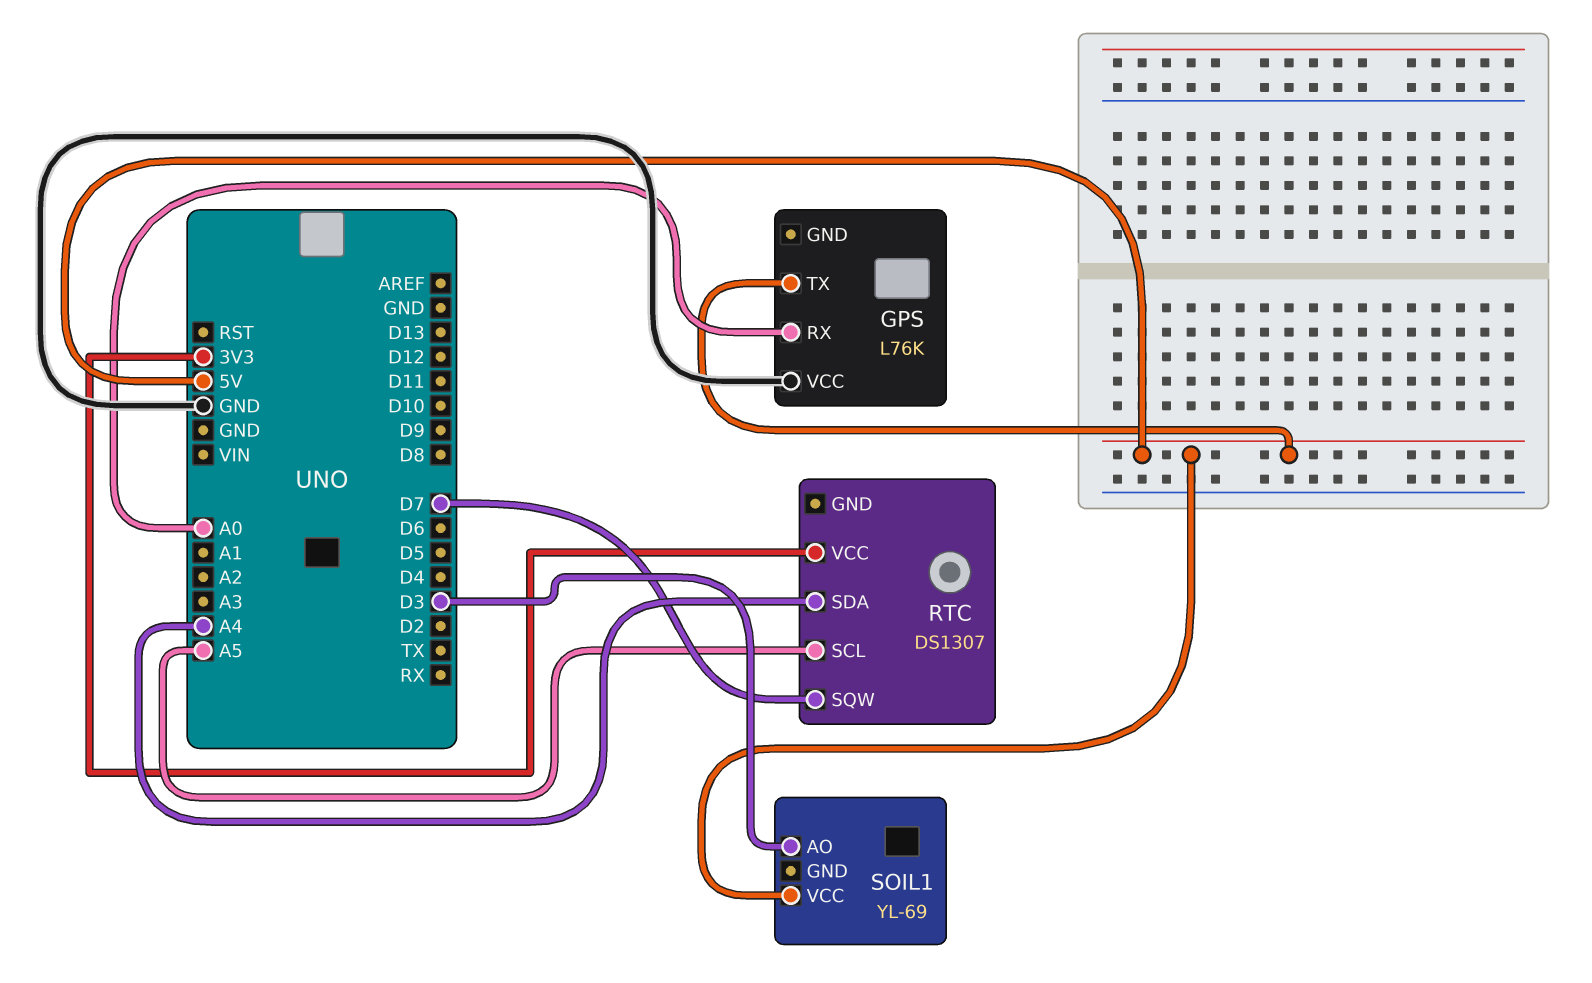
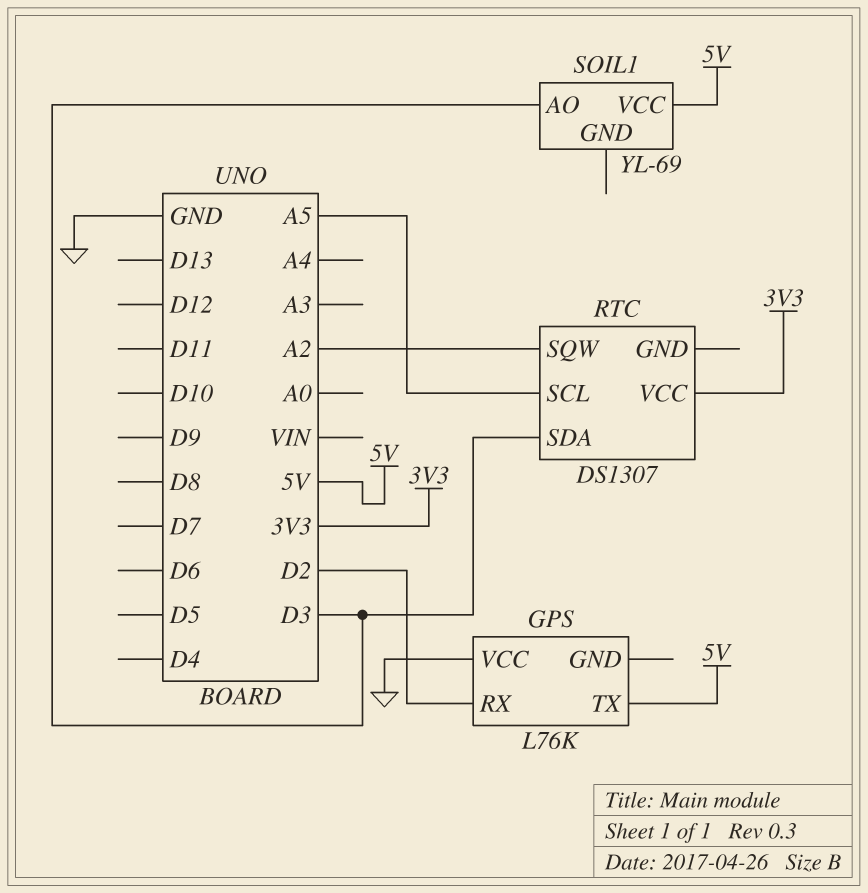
GPS pin RX: A0 -> D2
RTC pin SDA: A4 -> D3
RTC pin SQW: D7 -> A2

